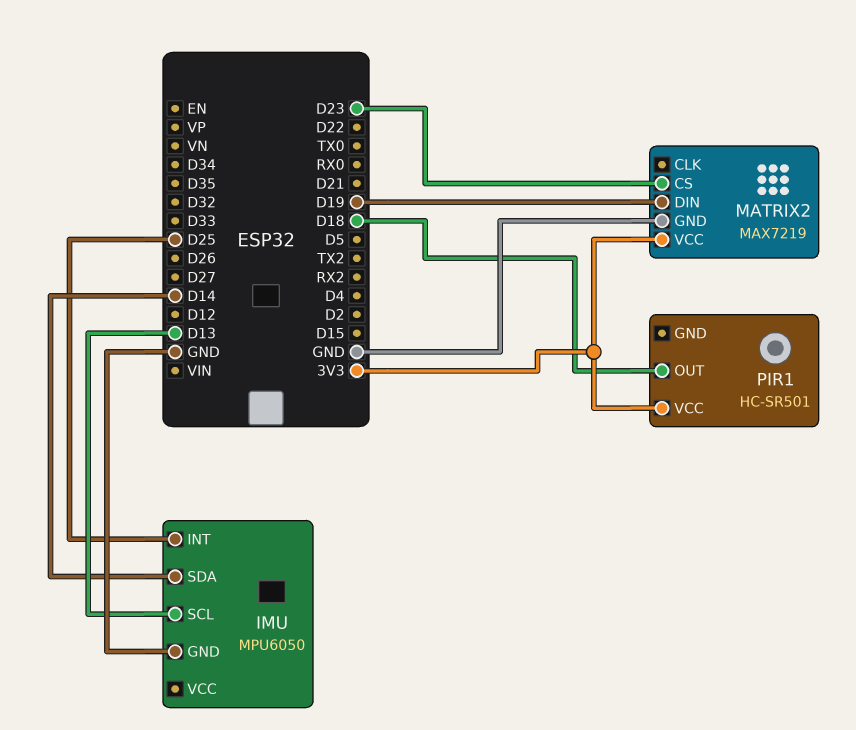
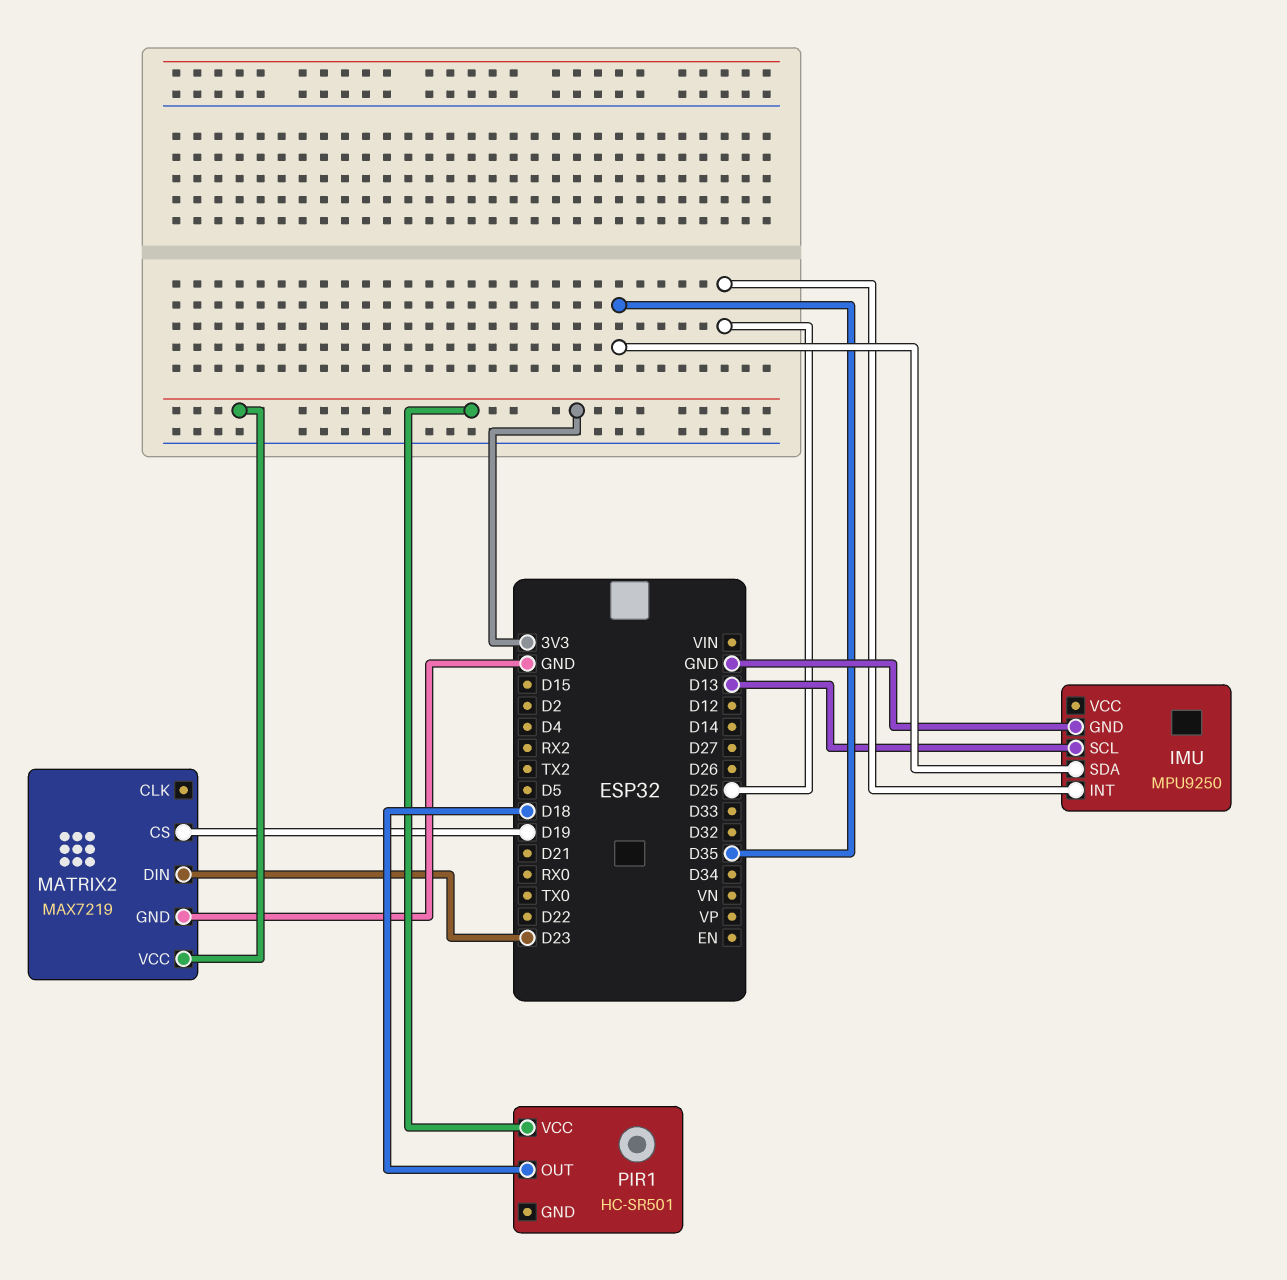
IMU: MPU6050 -> MPU9250
IMU pin SDA: D14 -> D35
MATRIX2 pin CS: D23 -> D19
MATRIX2 pin DIN: D19 -> D23

